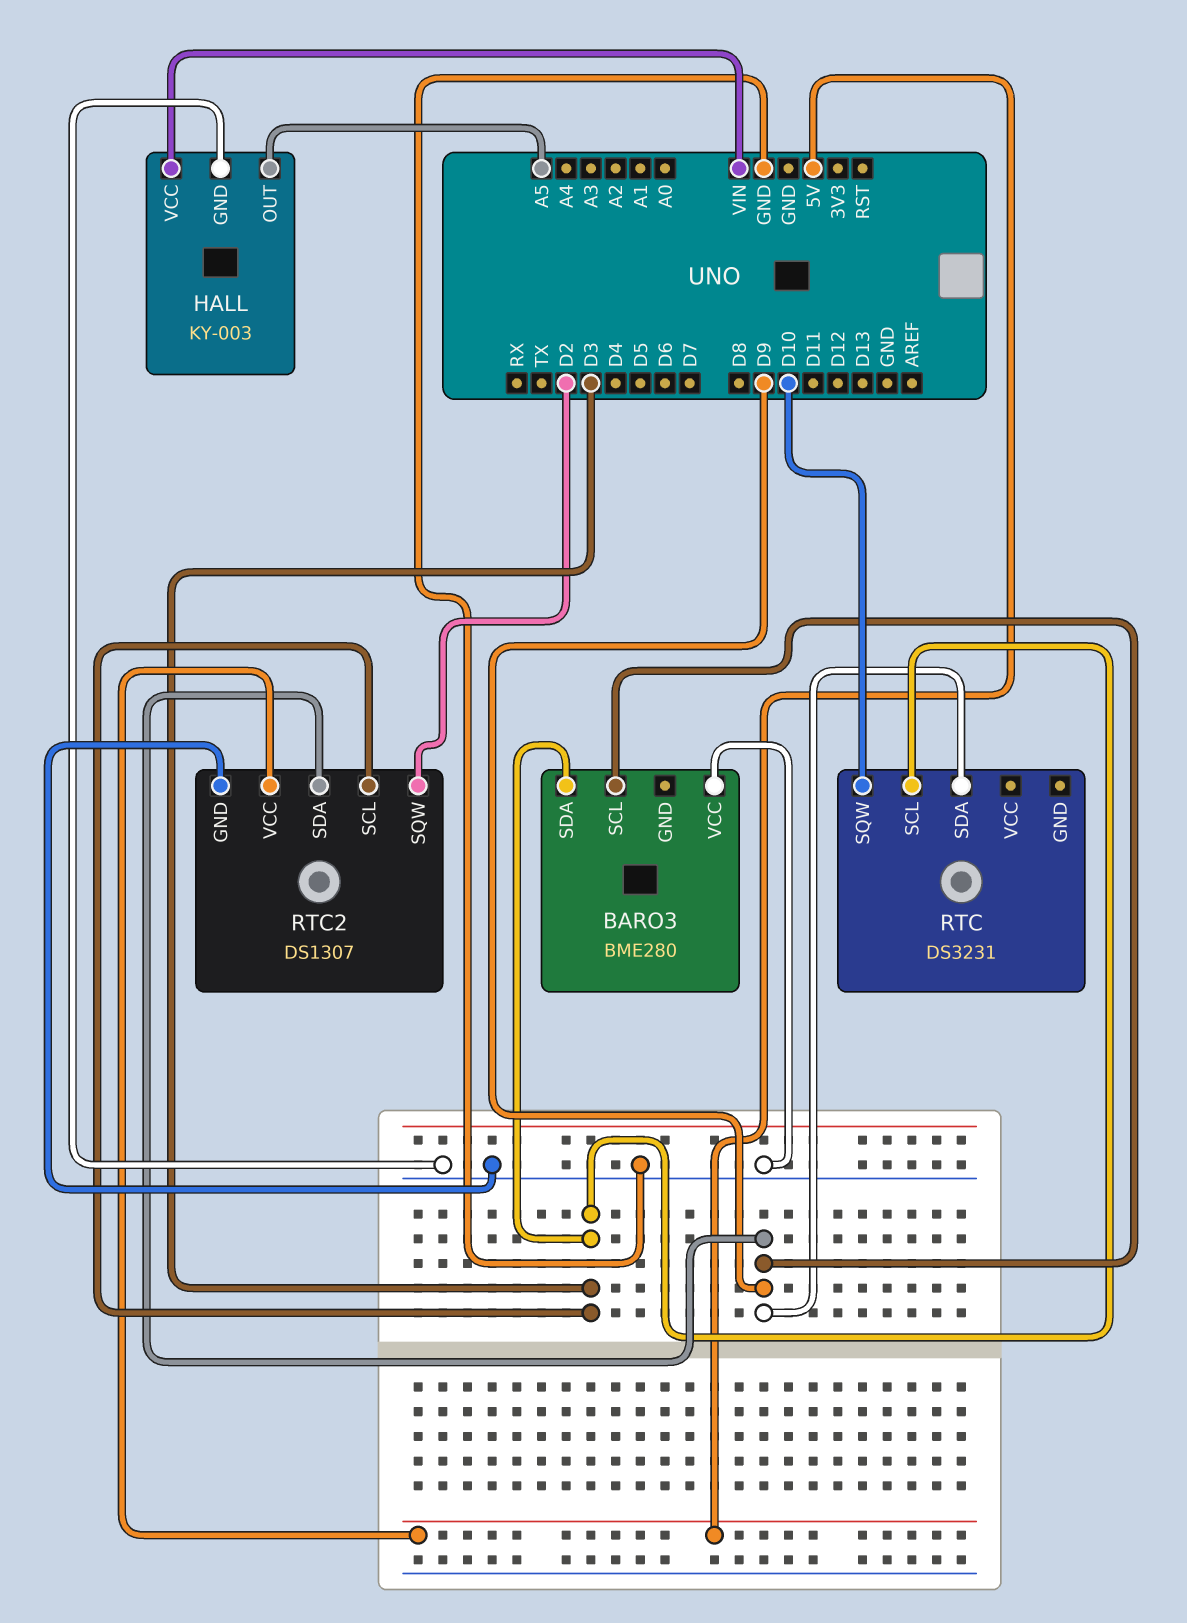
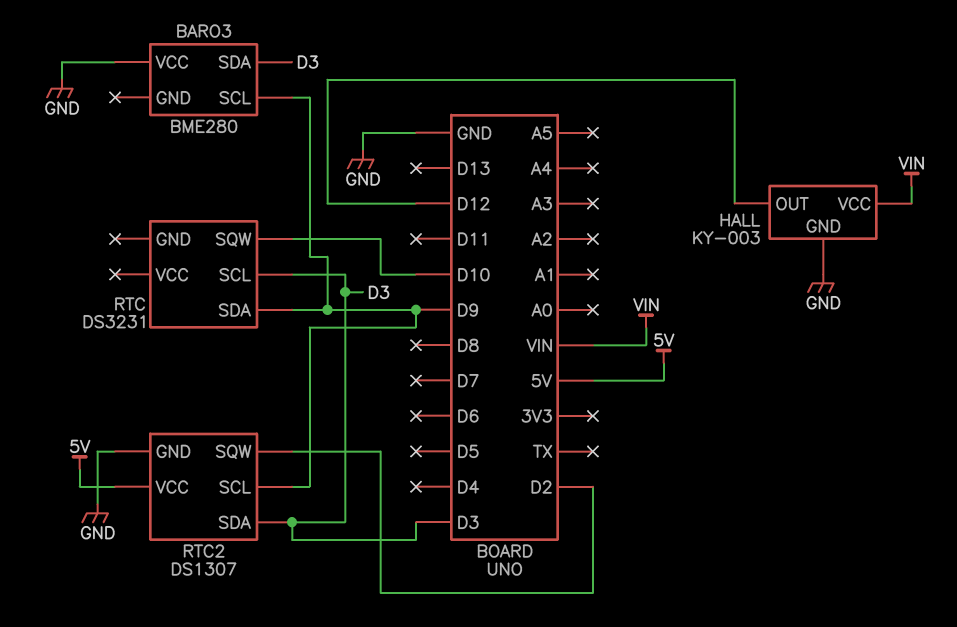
HALL pin OUT: A5 -> D12
RTC2 pin SCL: D3 -> D9
RTC2 pin SDA: D9 -> D3

